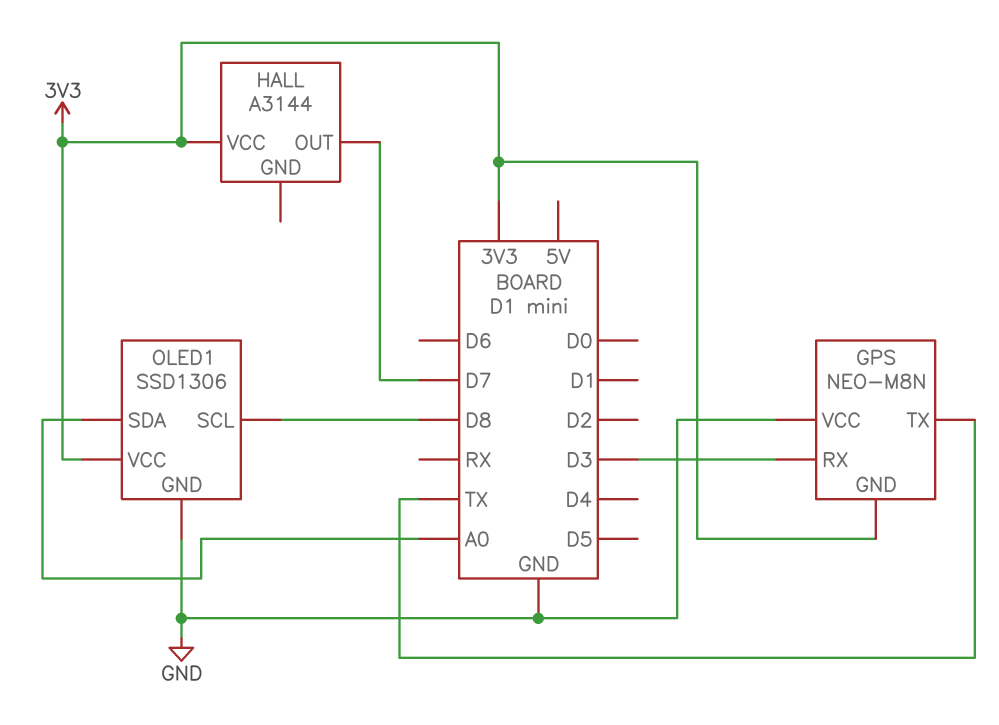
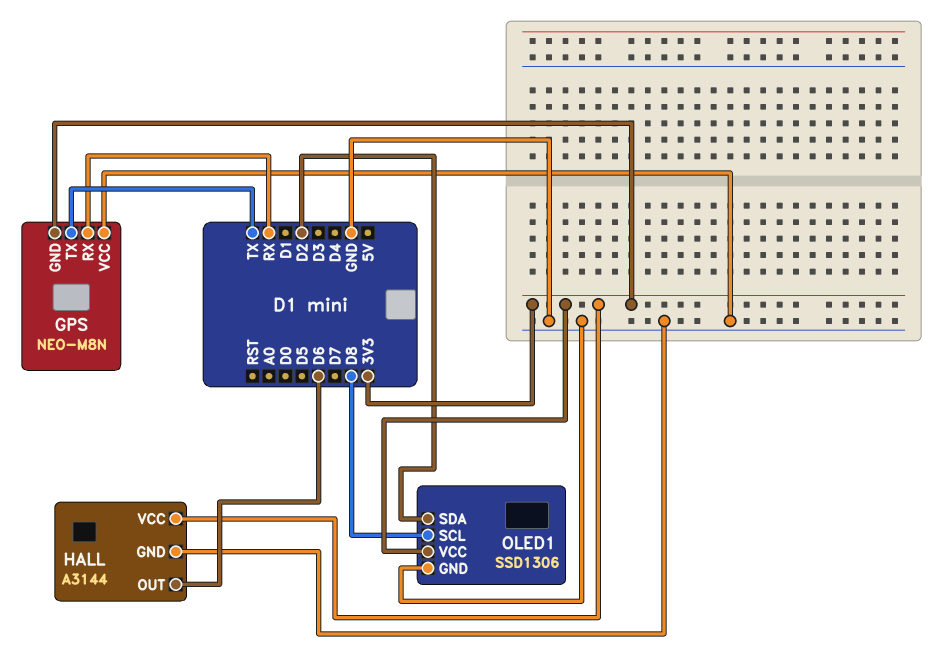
GPS pin RX: D3 -> RX
HALL pin GND: none -> GND
HALL pin OUT: D7 -> D6
OLED1 pin SDA: A0 -> D2

